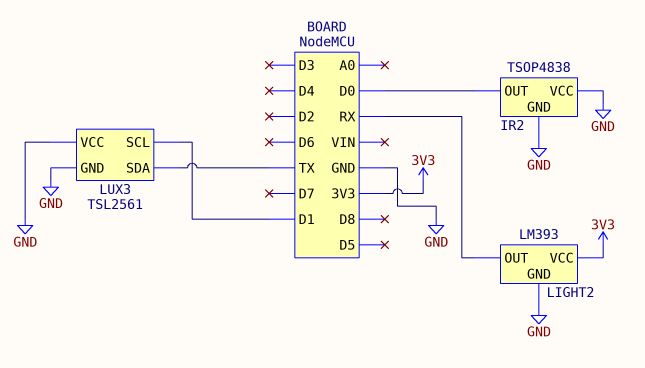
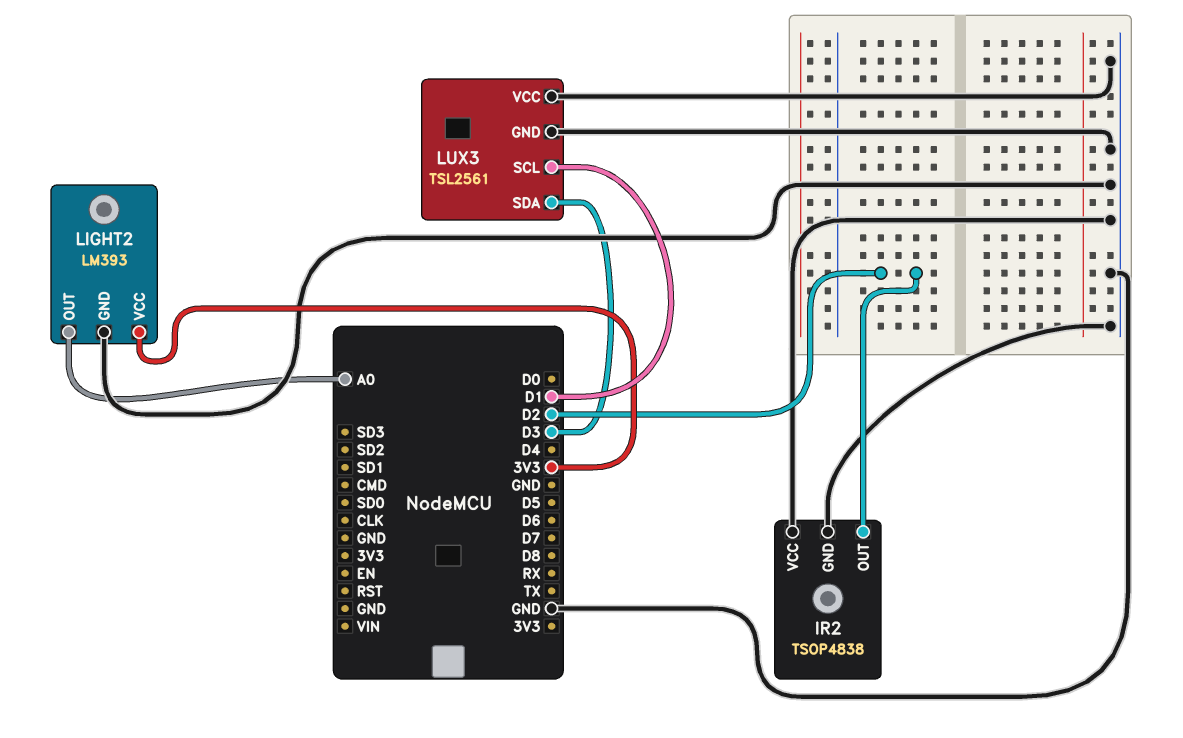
IR2 pin OUT: D0 -> D2
LIGHT2 pin OUT: RX -> A0
LUX3 pin SDA: TX -> D3

